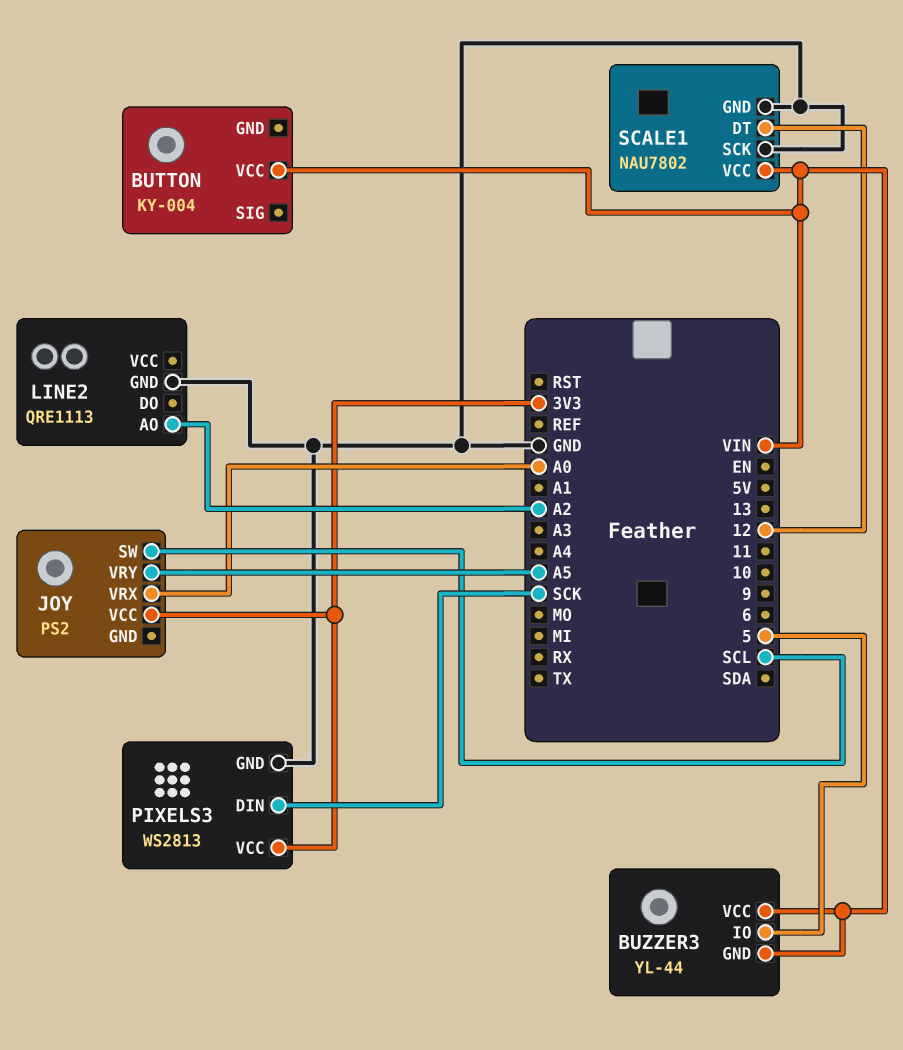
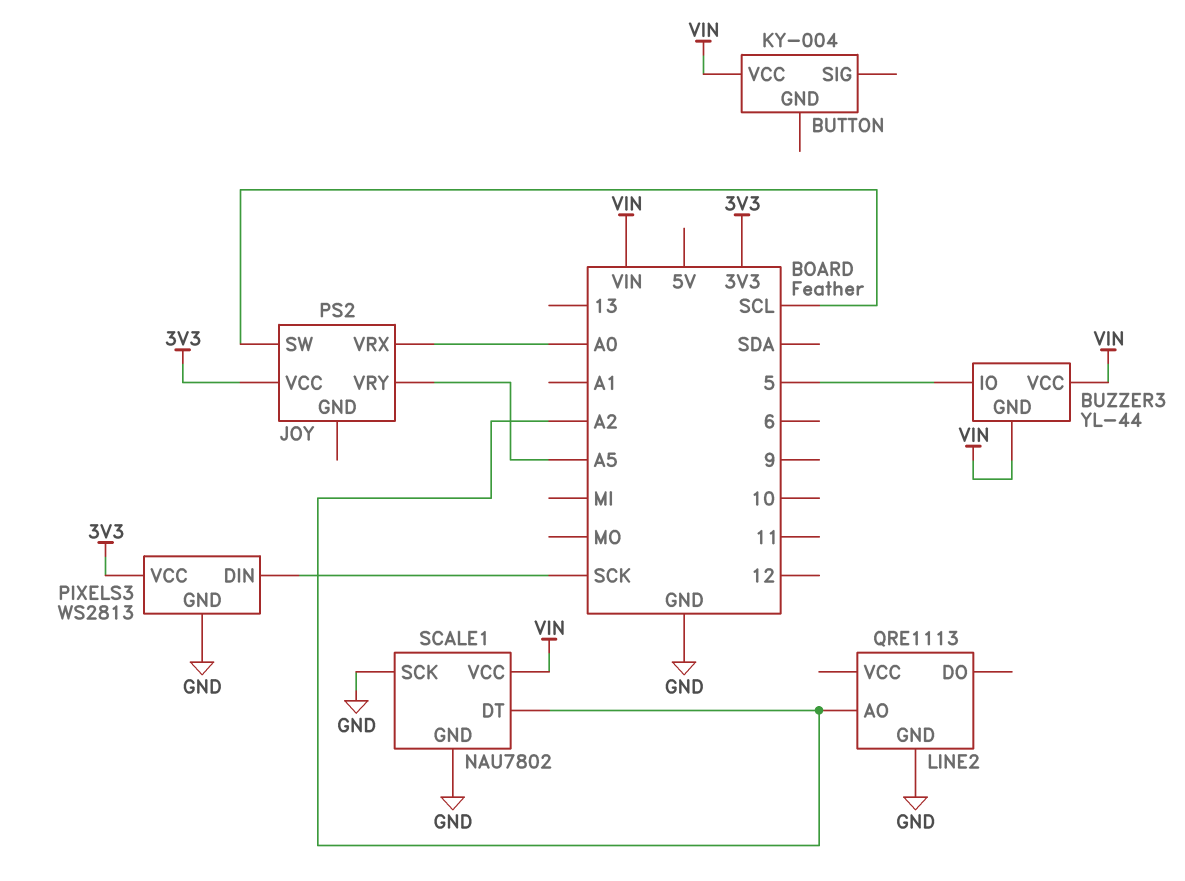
SCALE1 pin DT: 12 -> A2

